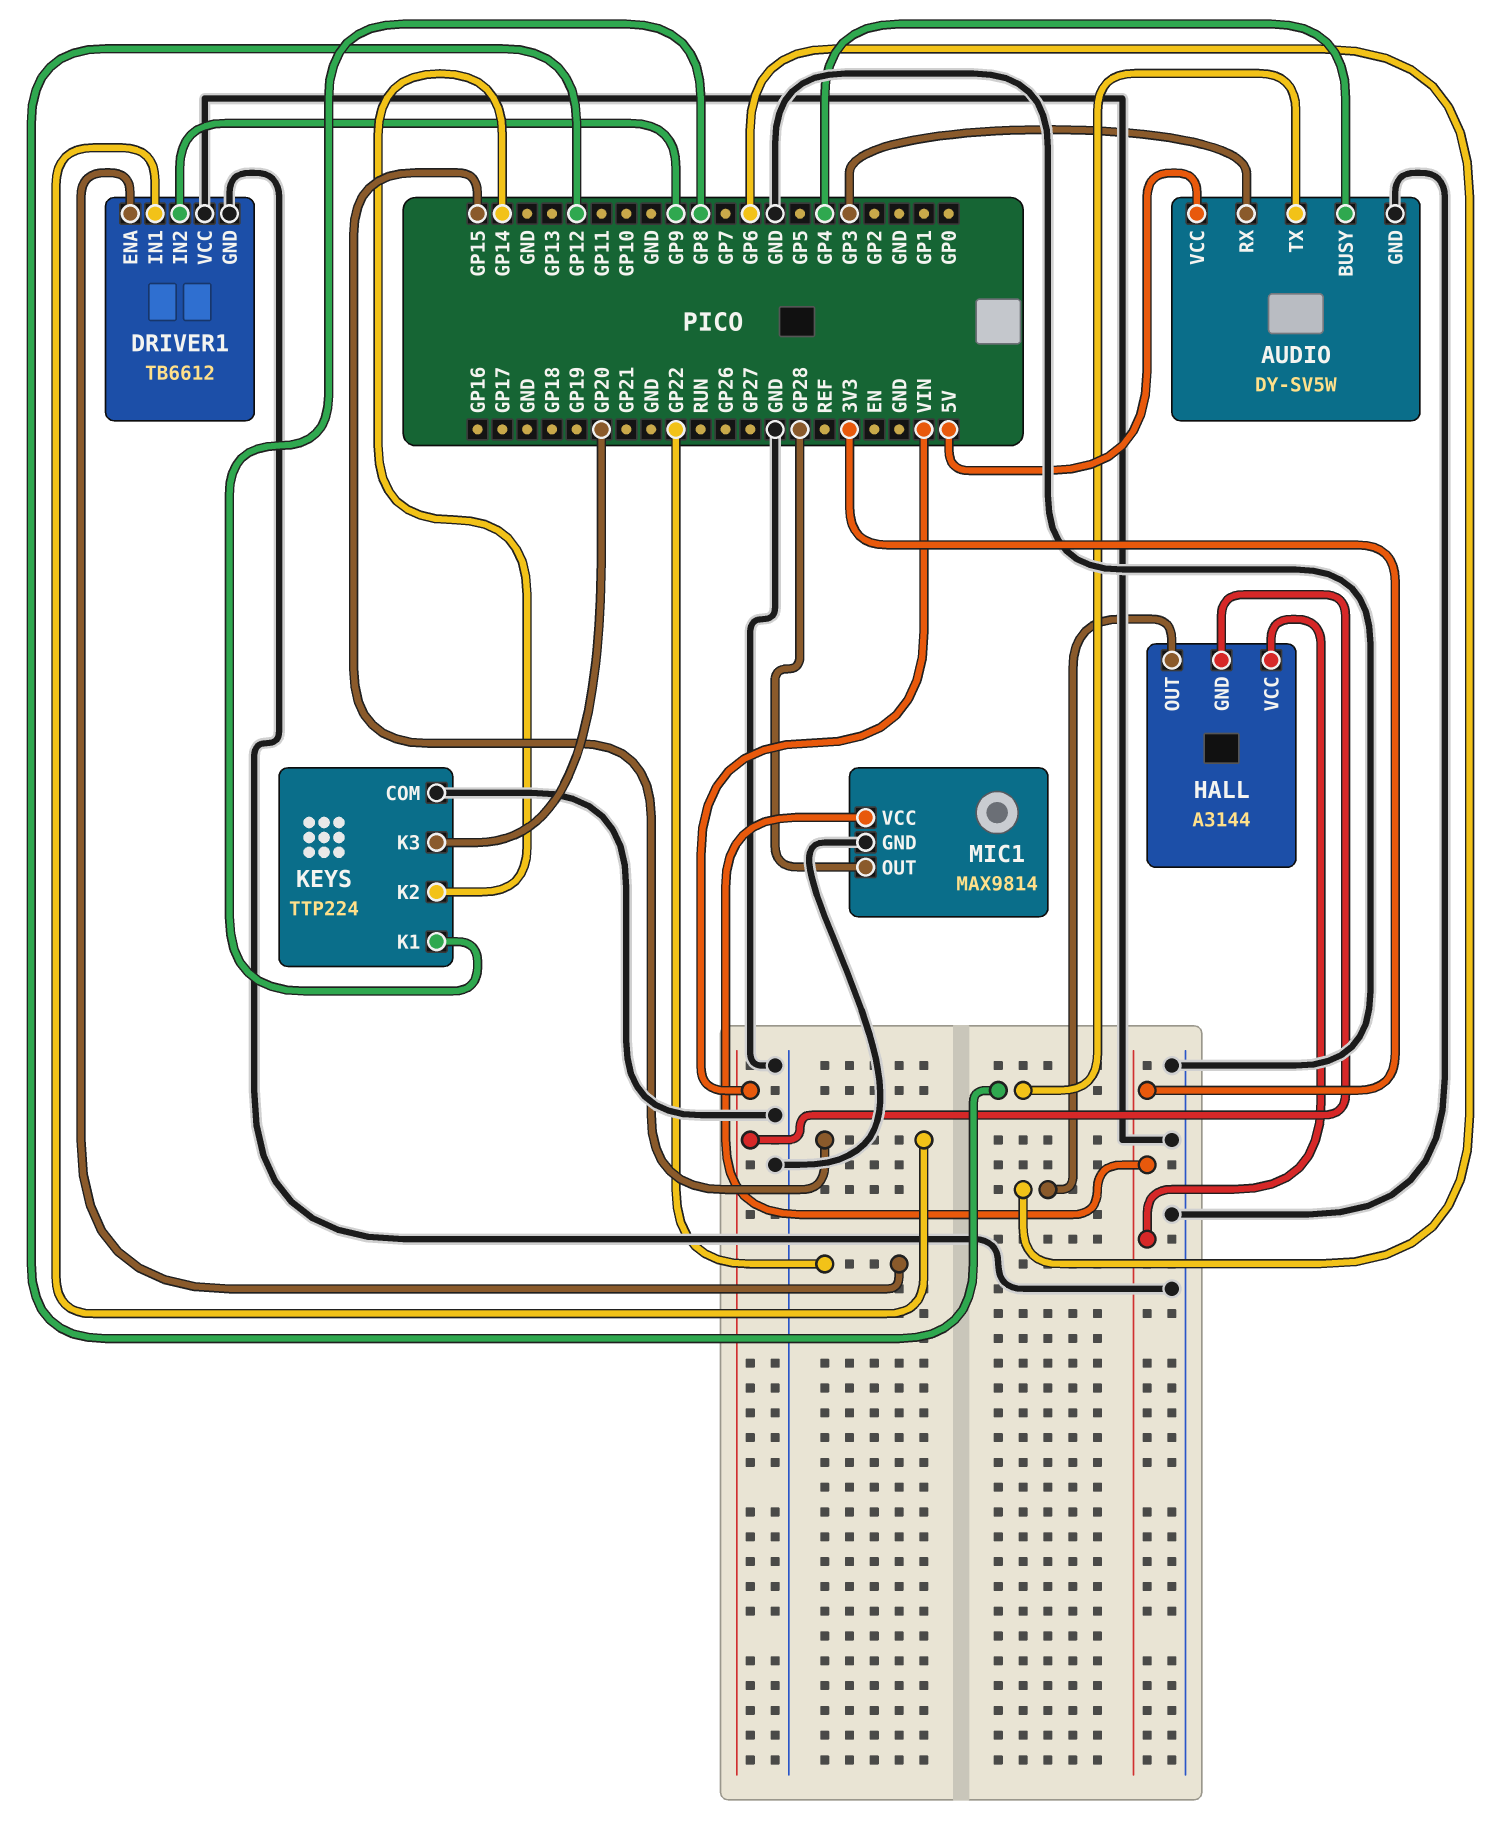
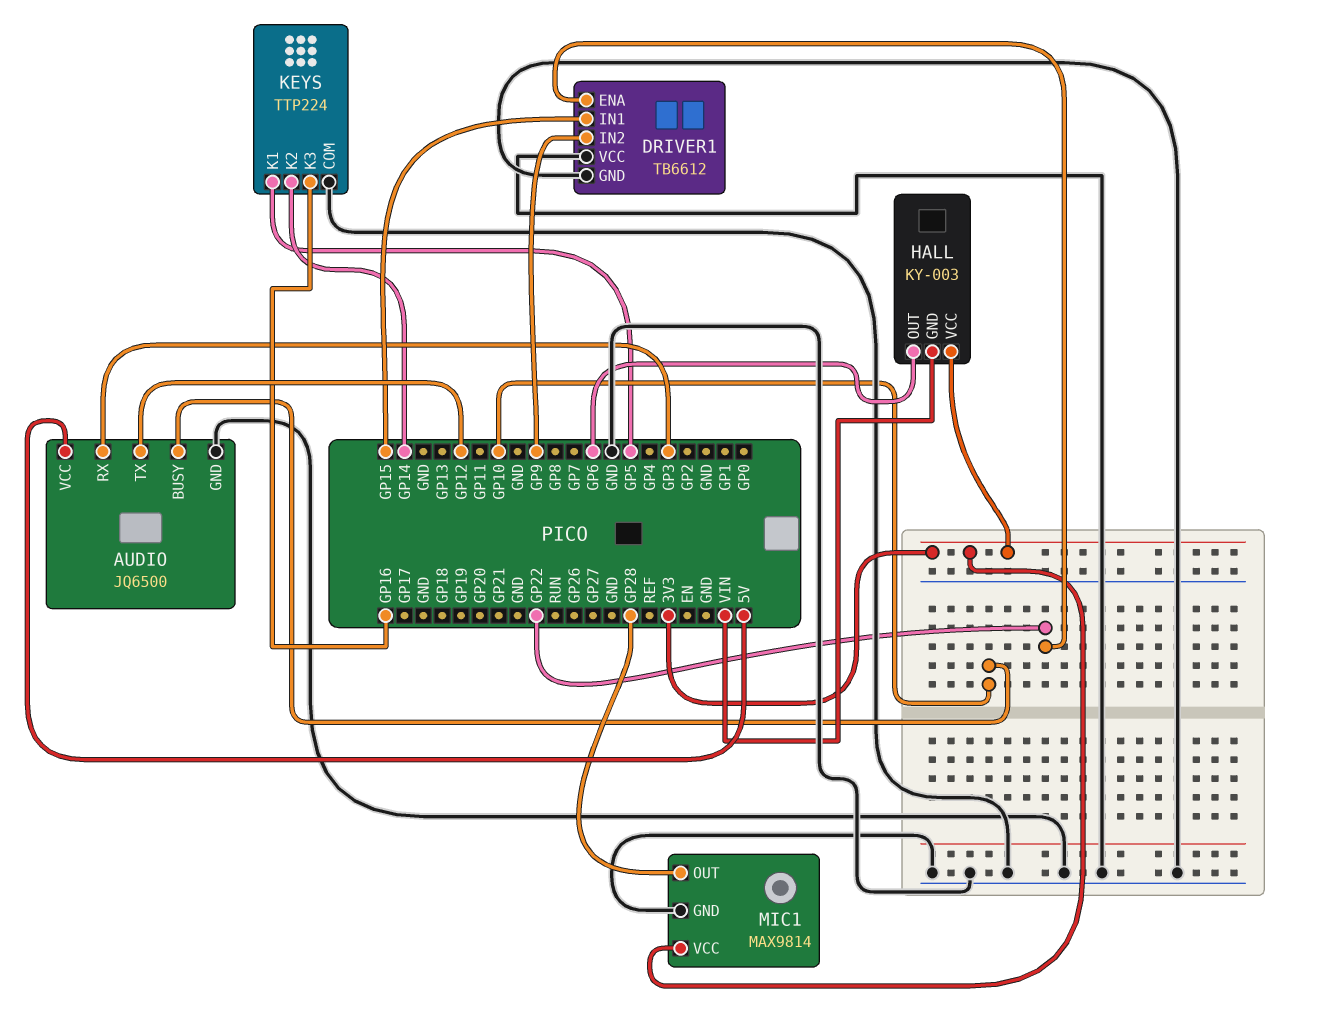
AUDIO: DY-SV5W -> JQ6500
AUDIO pin BUSY: GP4 -> GP10
HALL: A3144 -> KY-003
KEYS pin K1: GP8 -> GP5
KEYS pin K3: GP20 -> GP16

